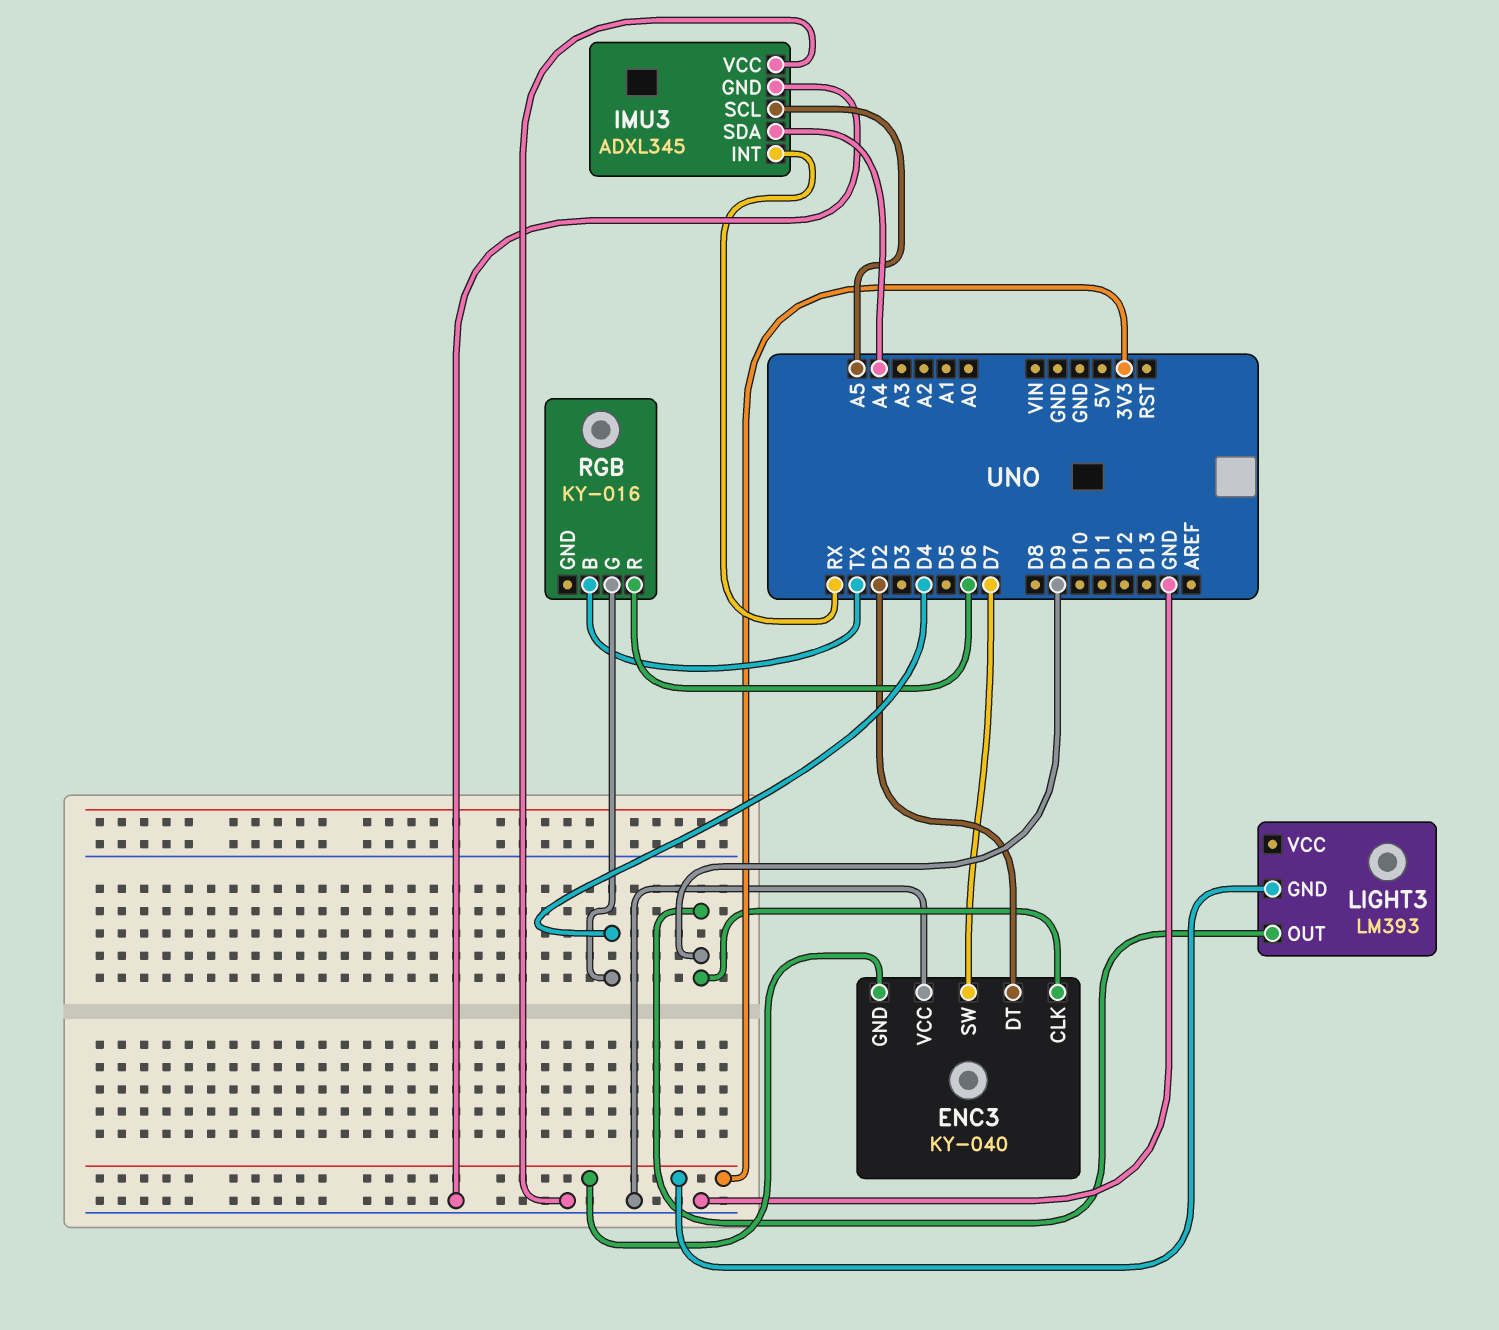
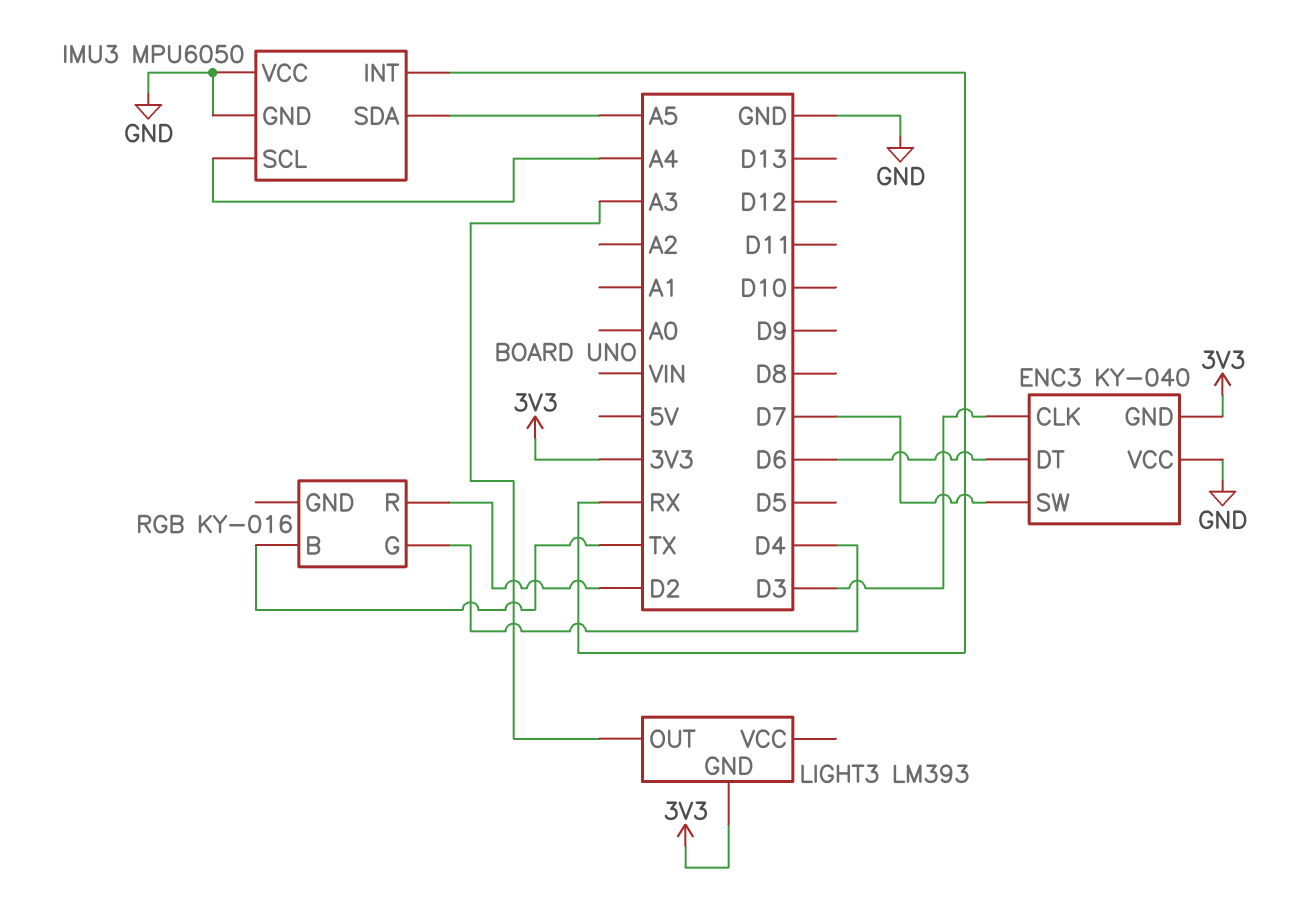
ENC3 pin CLK: D9 -> D3
ENC3 pin DT: D2 -> D6
IMU3: ADXL345 -> MPU6050
IMU3 pin SCL: A5 -> A4
IMU3 pin SDA: A4 -> A5
LIGHT3 pin OUT: D9 -> A3
RGB pin R: D6 -> D2

